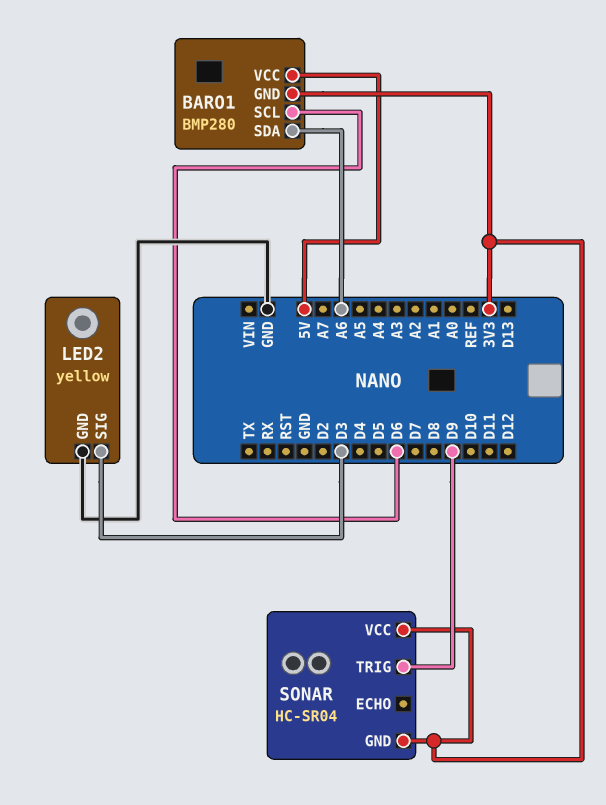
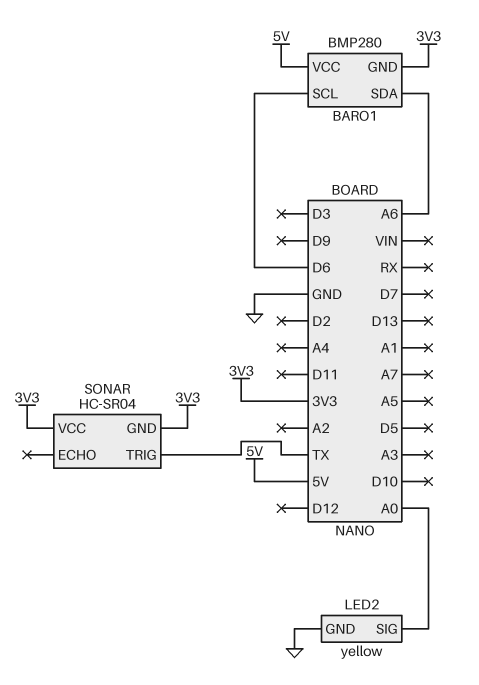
LED2 pin SIG: D3 -> A0
SONAR pin TRIG: D9 -> TX

